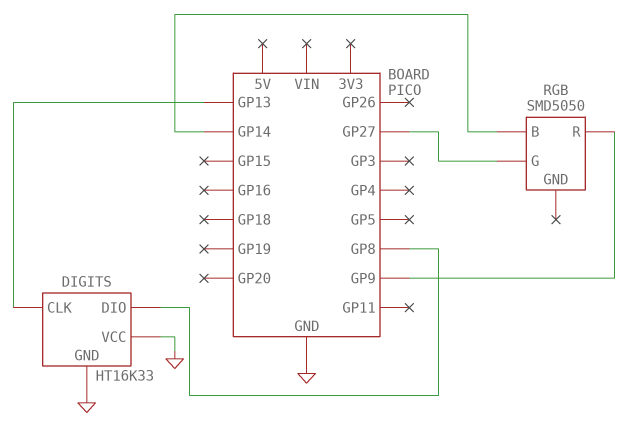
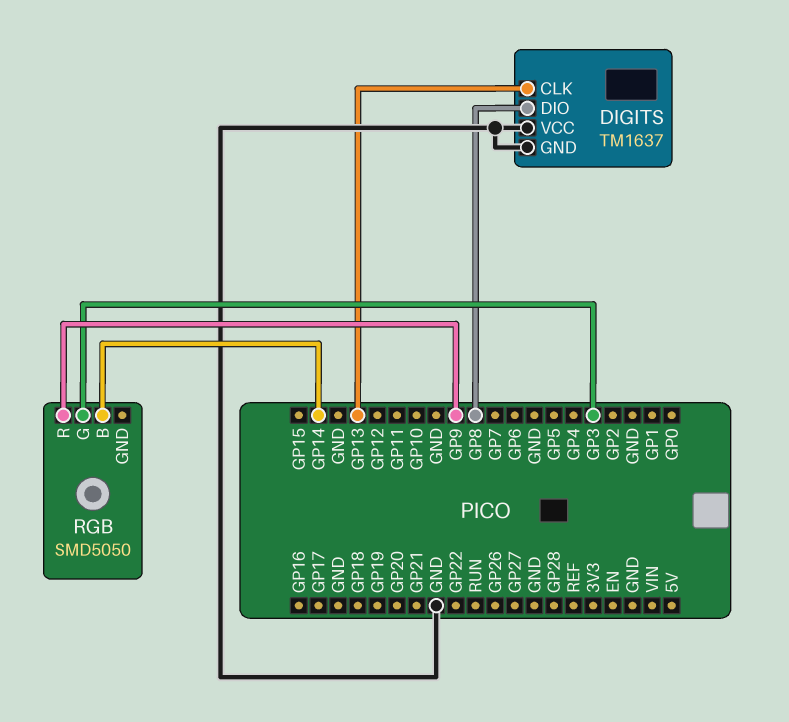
DIGITS: HT16K33 -> TM1637
RGB pin G: GP27 -> GP3

